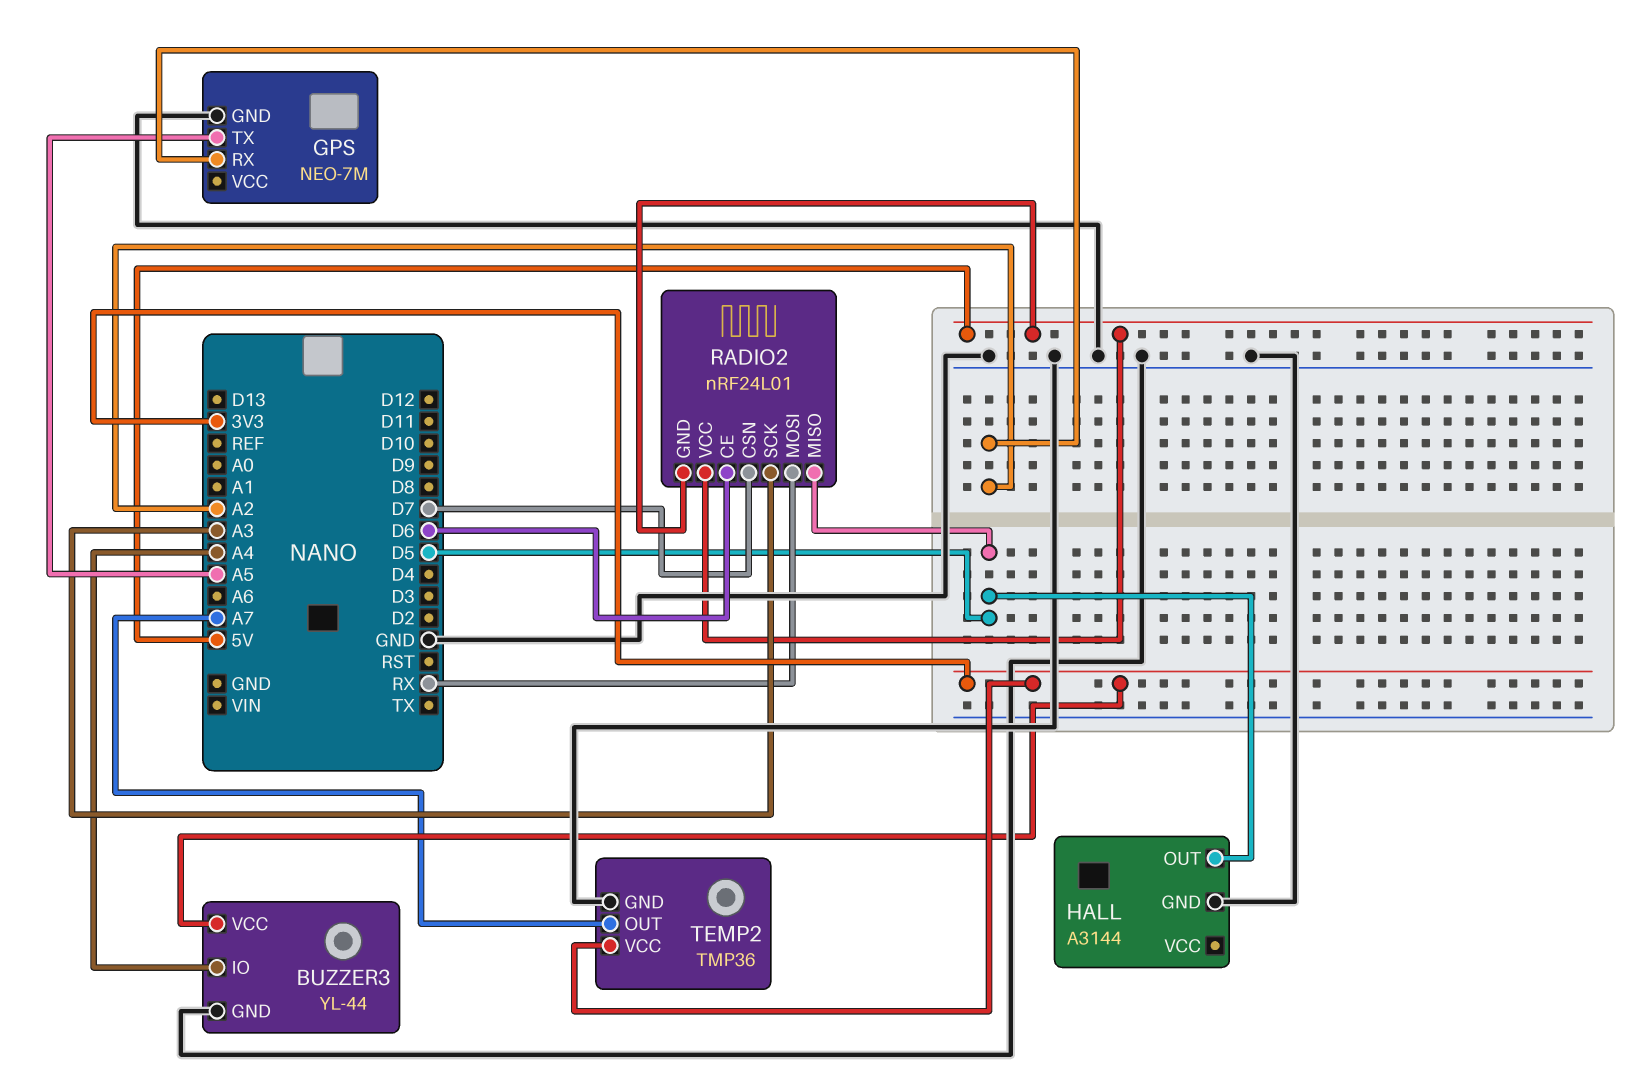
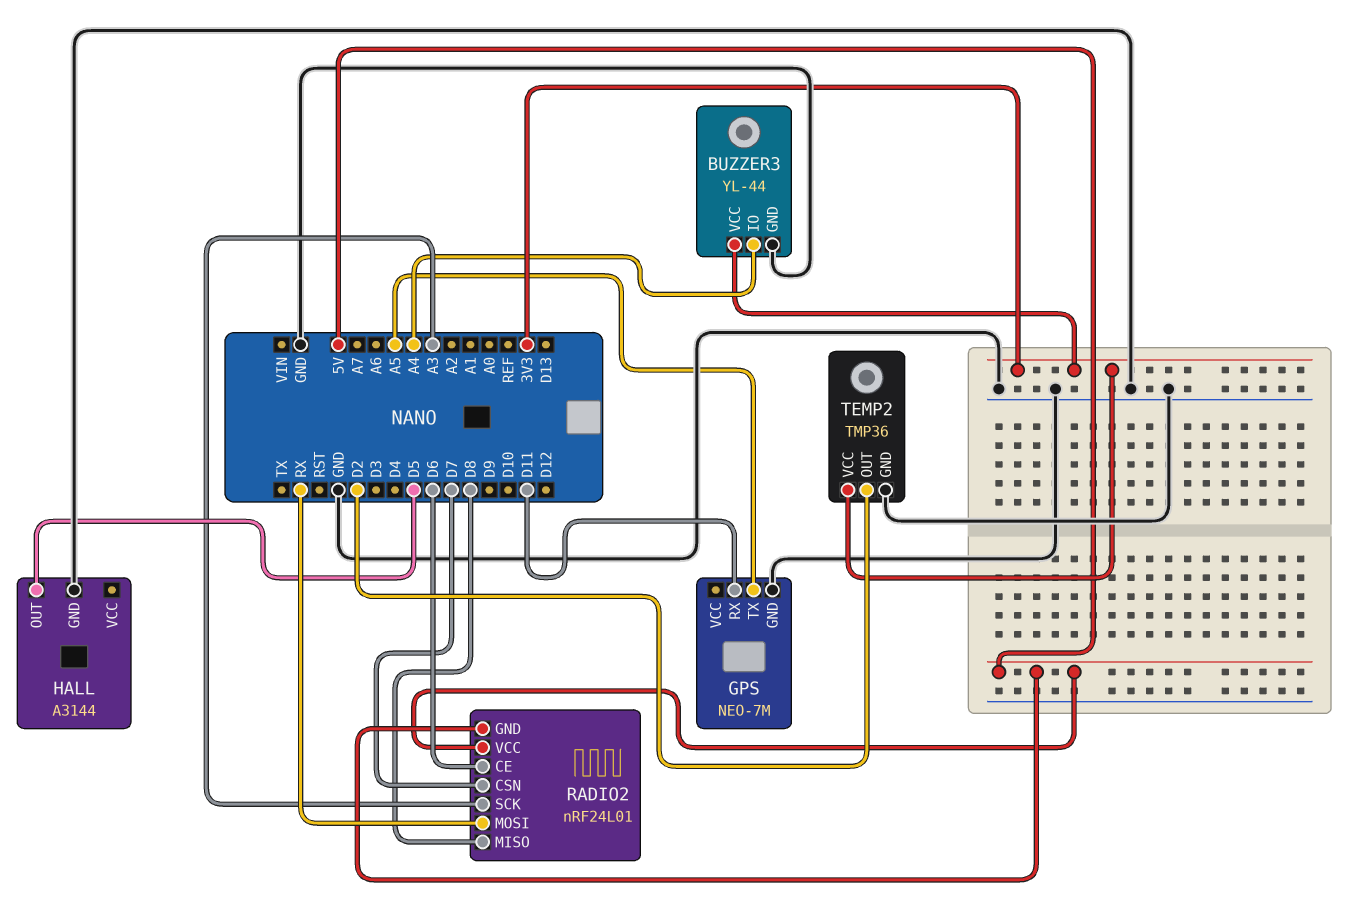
GPS pin RX: A2 -> D11
RADIO2 pin MISO: D5 -> D8
TEMP2 pin OUT: A7 -> D2

